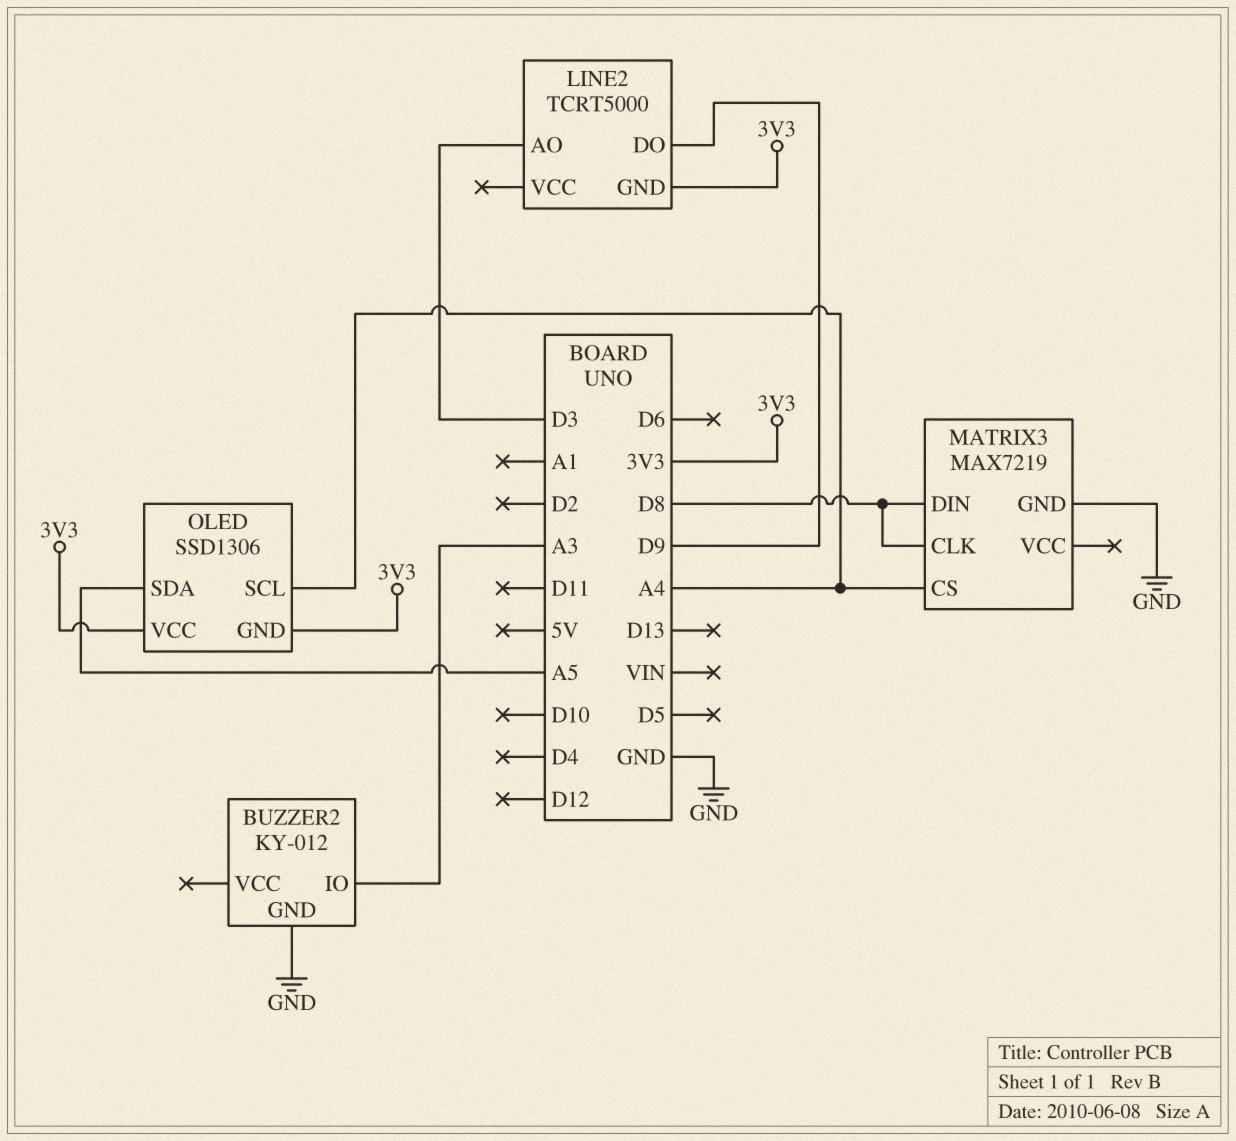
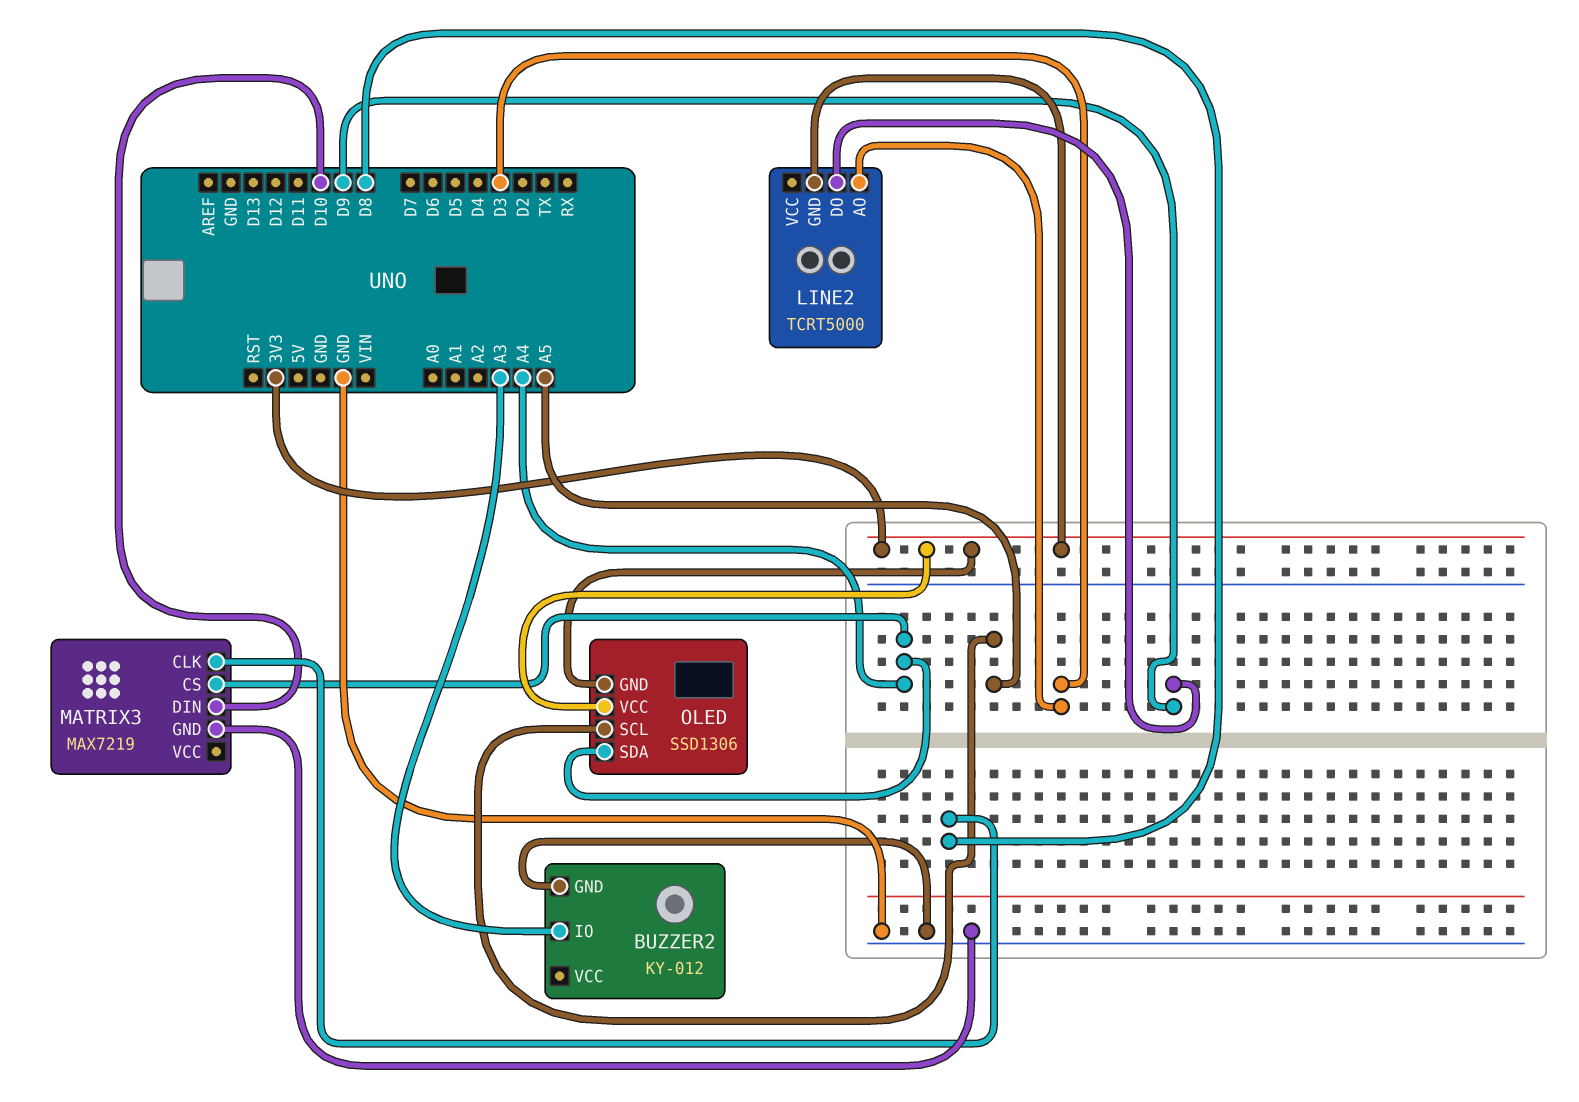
MATRIX3 pin DIN: D8 -> D10
OLED pin SCL: A4 -> A5
OLED pin SDA: A5 -> A4

